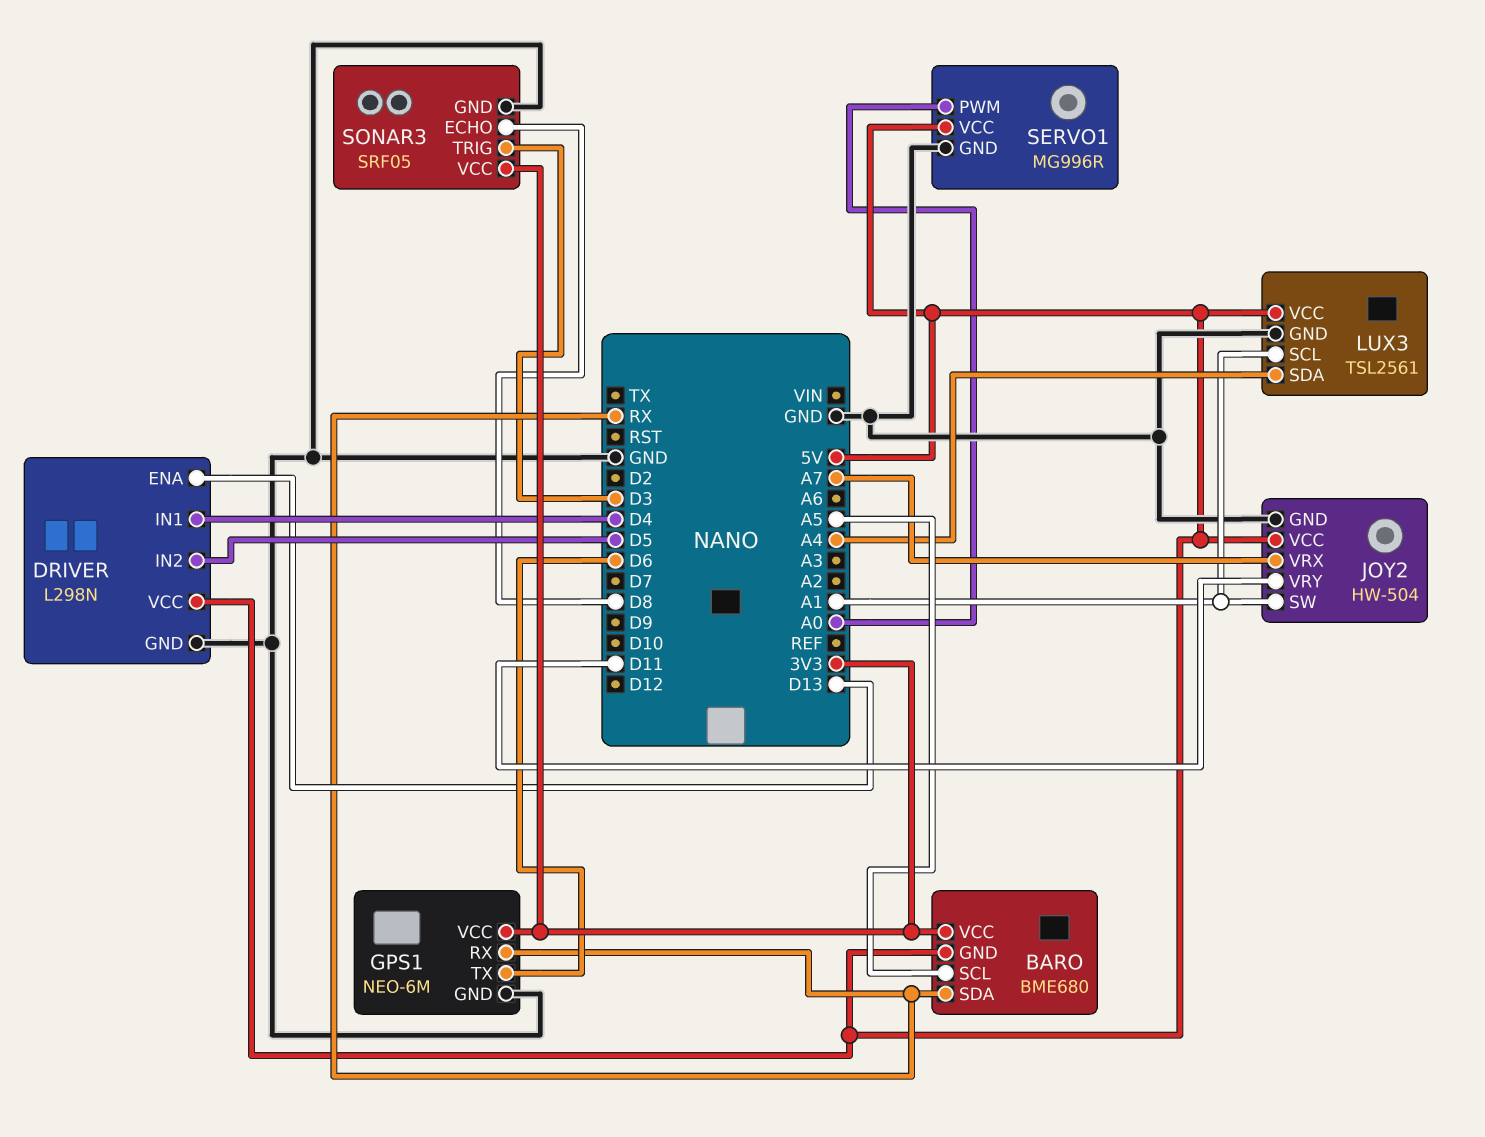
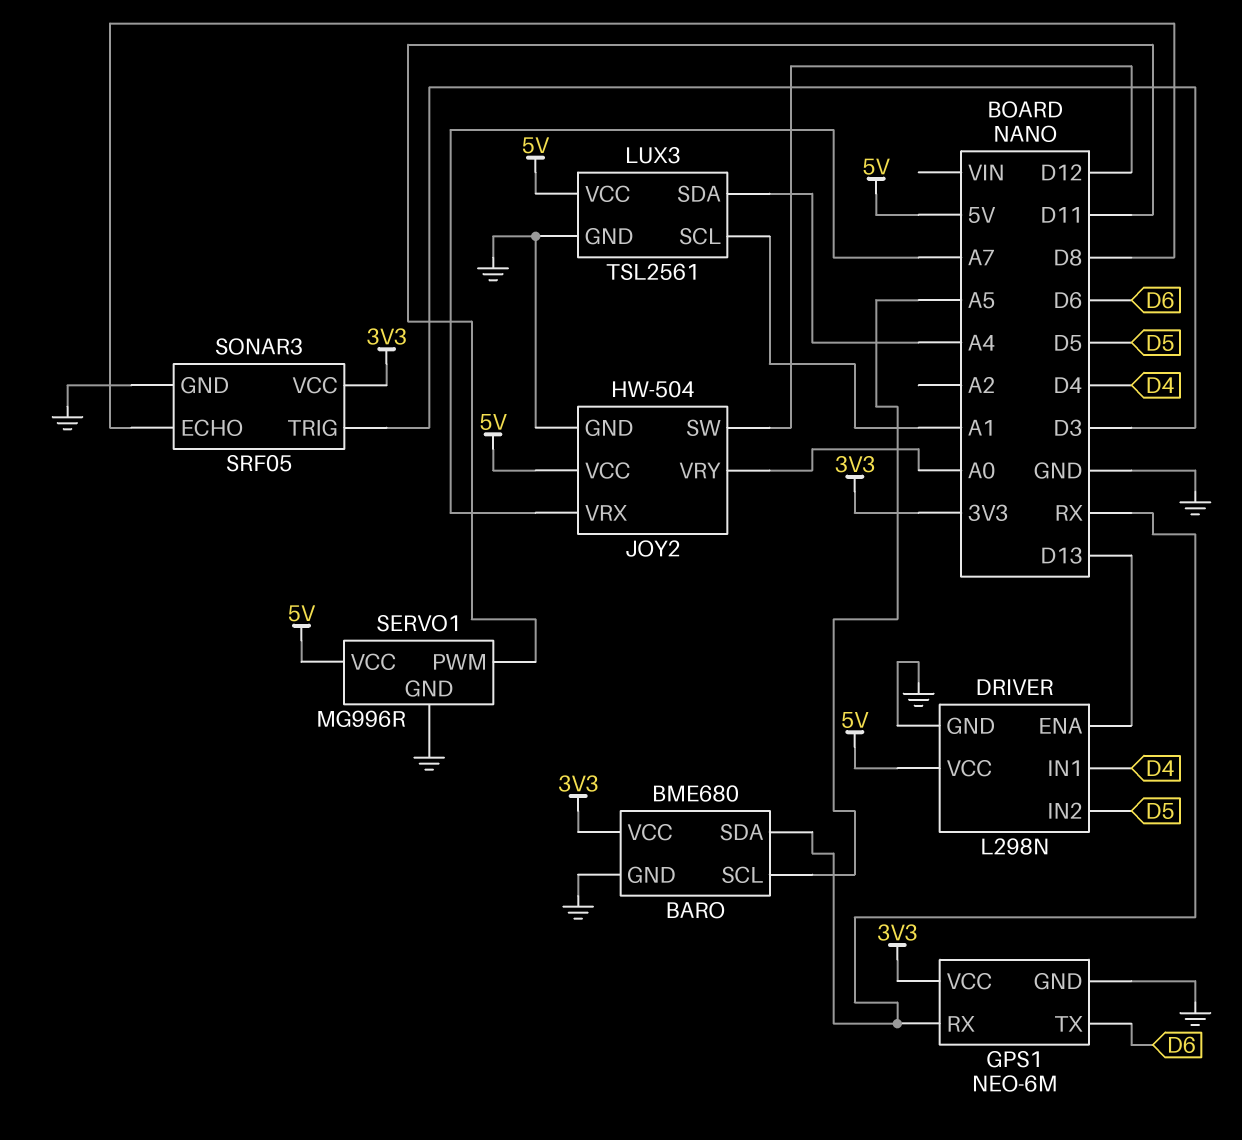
BARO pin GND: 5V -> GND
JOY2 pin SW: A1 -> D12
JOY2 pin VRY: D11 -> A0
SERVO1 pin PWM: A0 -> D11

